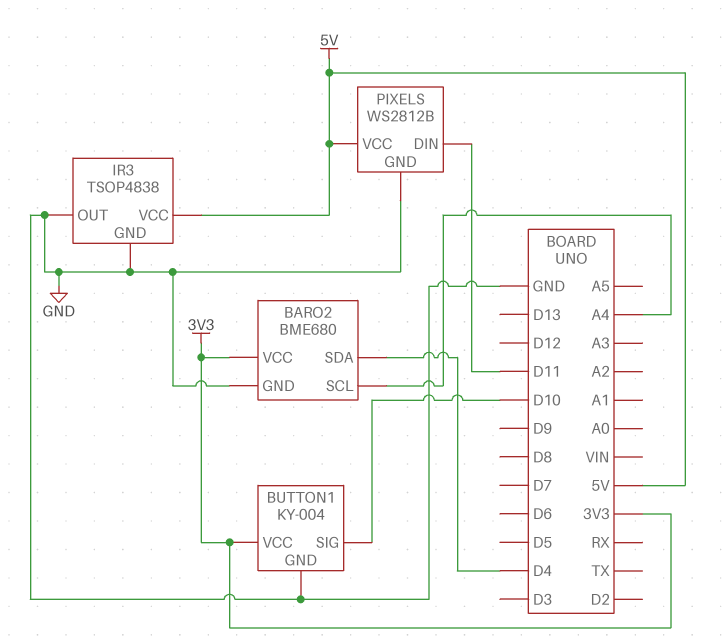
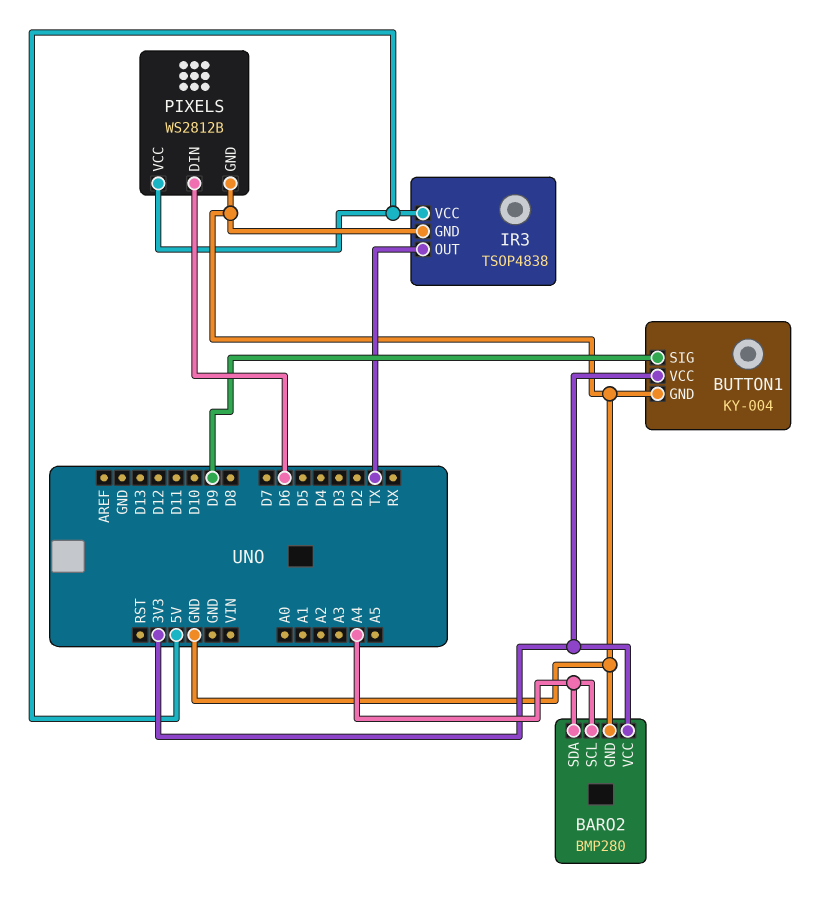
BARO2: BME680 -> BMP280
BARO2 pin SDA: D4 -> A4
BUTTON1 pin SIG: D10 -> D9
IR3 pin OUT: GND -> TX
PIXELS pin DIN: D11 -> D6

